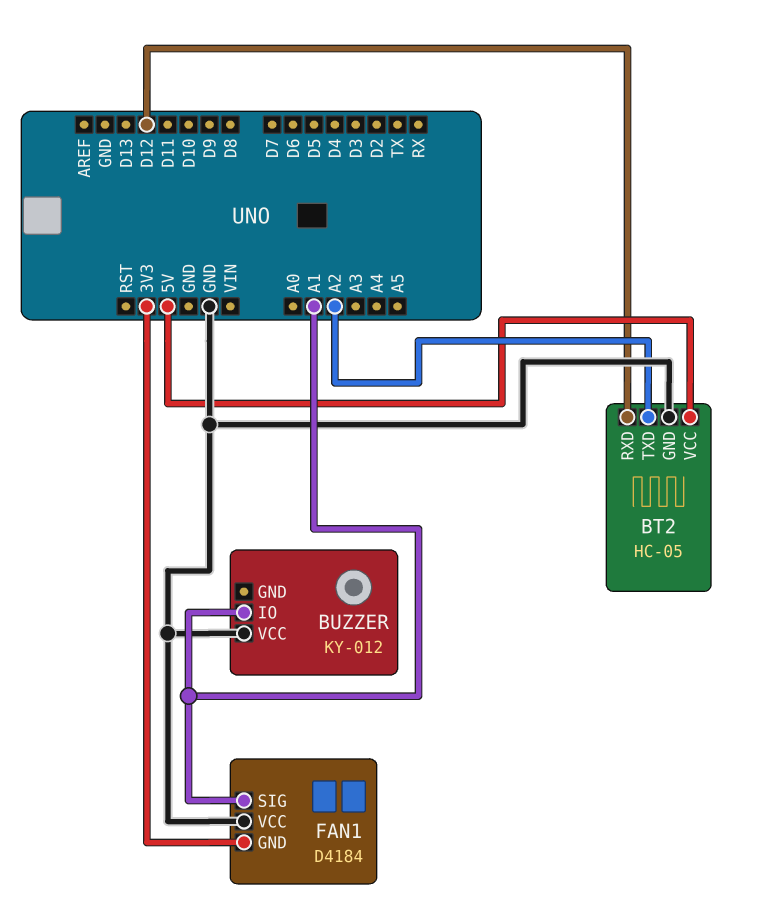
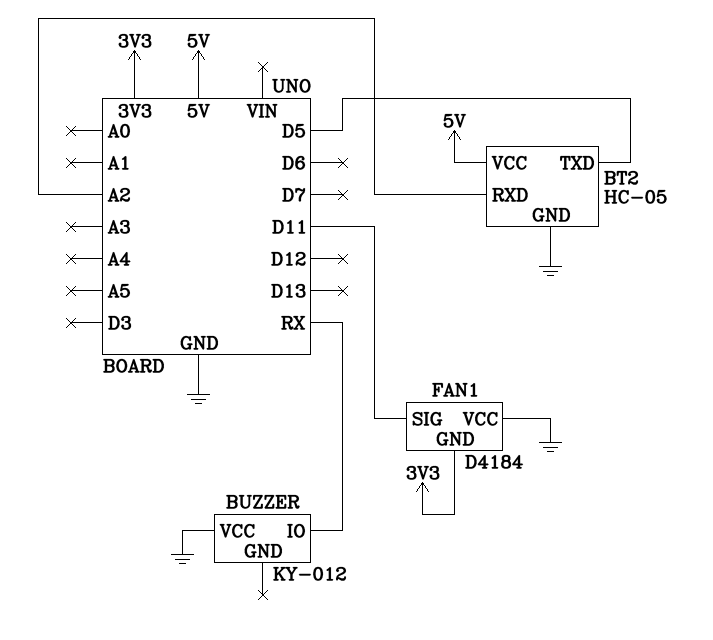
BT2 pin RXD: D12 -> A2
BT2 pin TXD: A2 -> D5
BUZZER pin IO: A1 -> RX
FAN1 pin SIG: A1 -> D11

